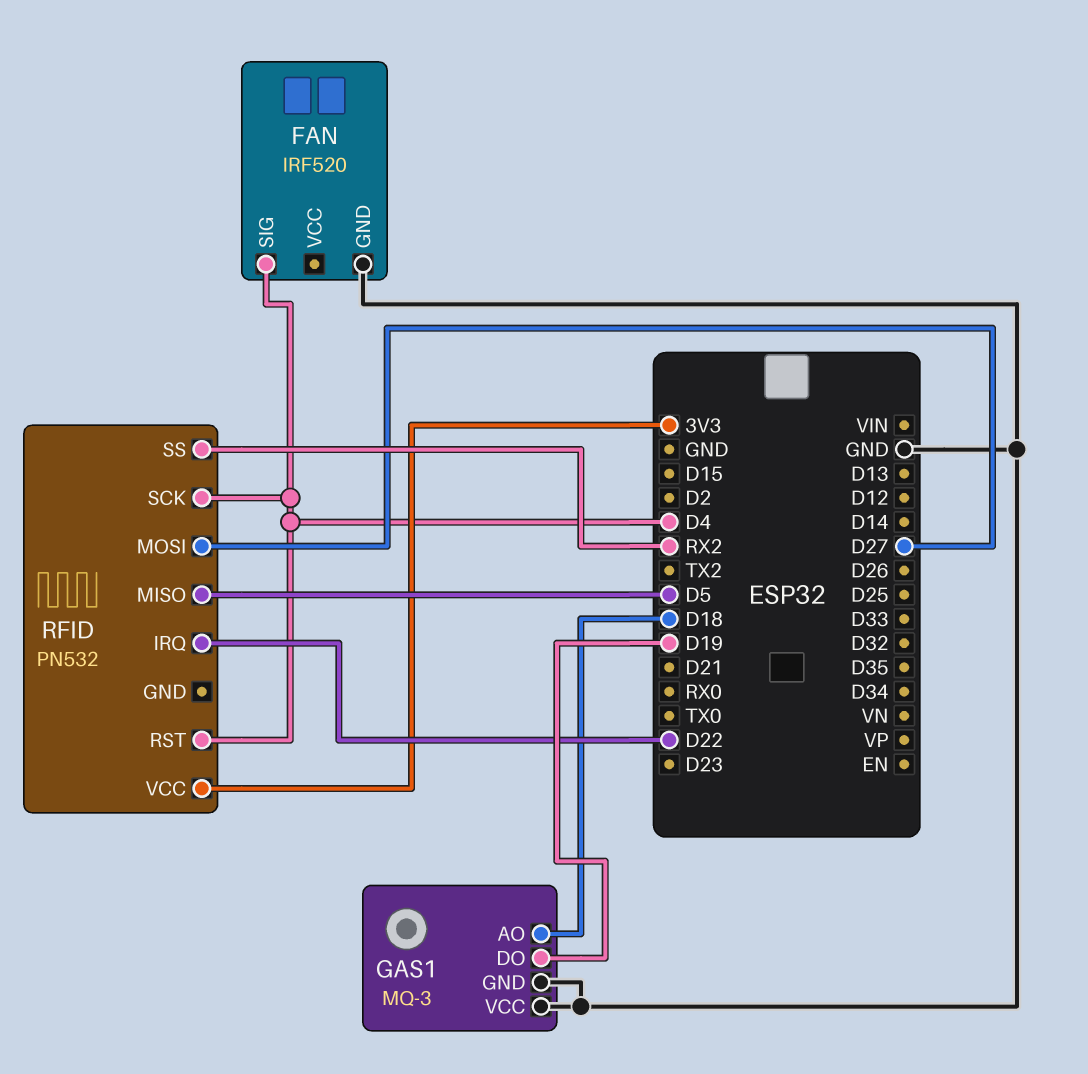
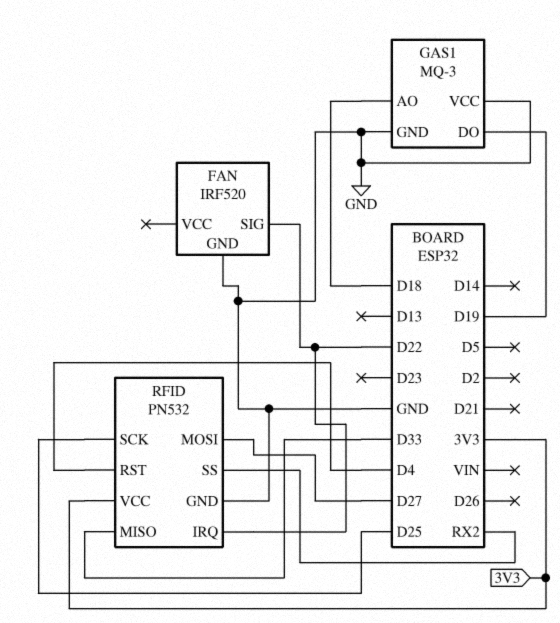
FAN pin SIG: D4 -> D22
RFID pin GND: none -> GND
RFID pin MISO: D5 -> D33
RFID pin SCK: D4 -> D25

